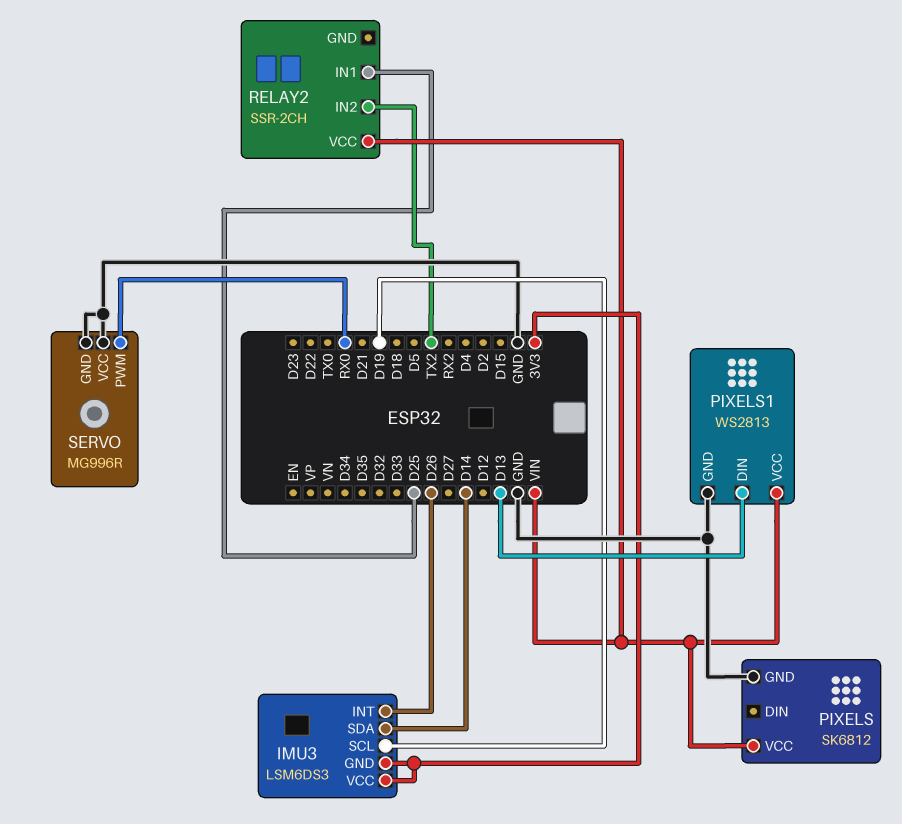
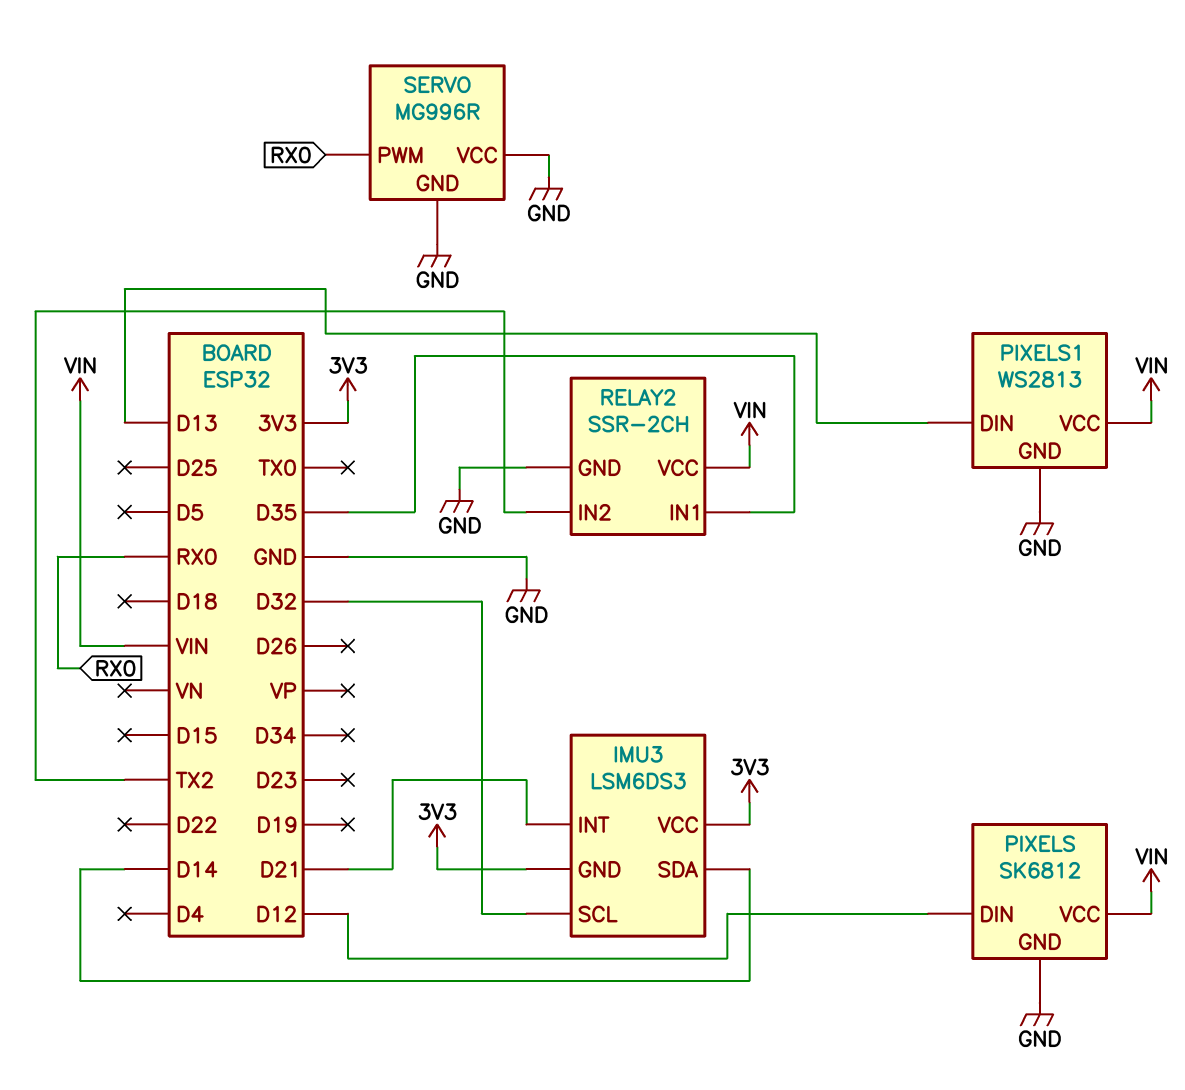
IMU3 pin INT: D26 -> D21
IMU3 pin SCL: D19 -> D32
PIXELS pin DIN: none -> D12
RELAY2 pin GND: none -> GND
RELAY2 pin IN1: D25 -> D35

